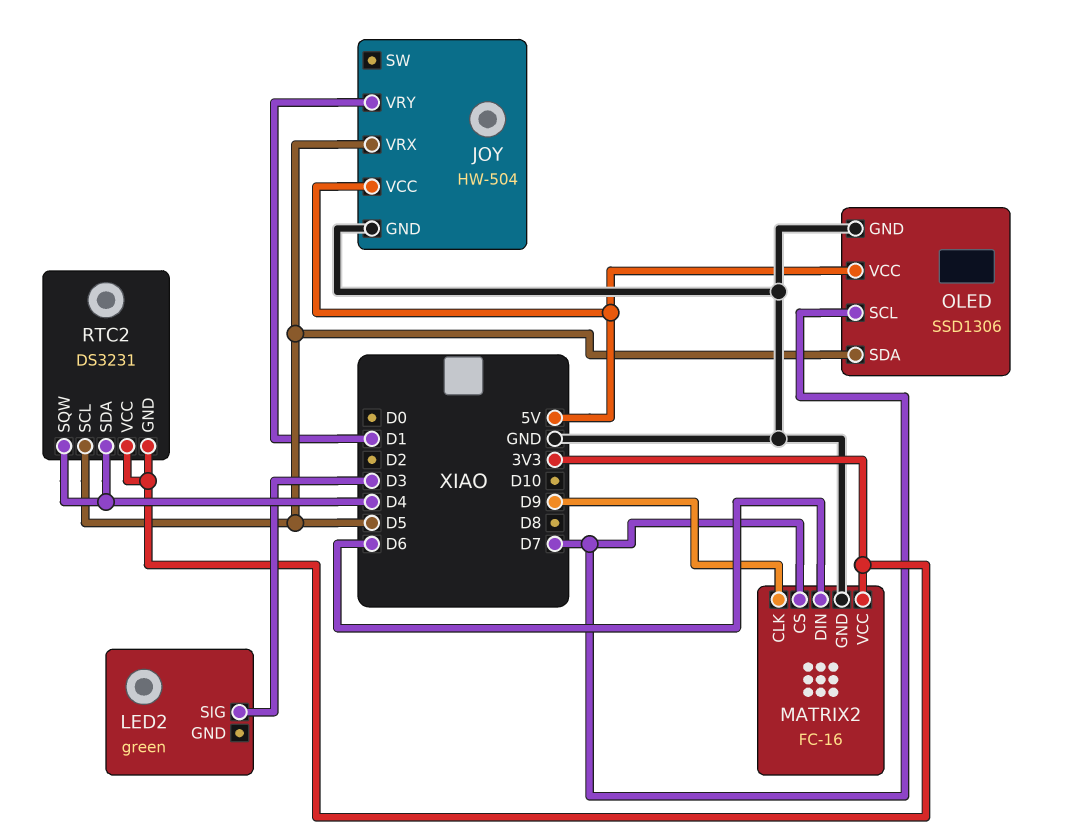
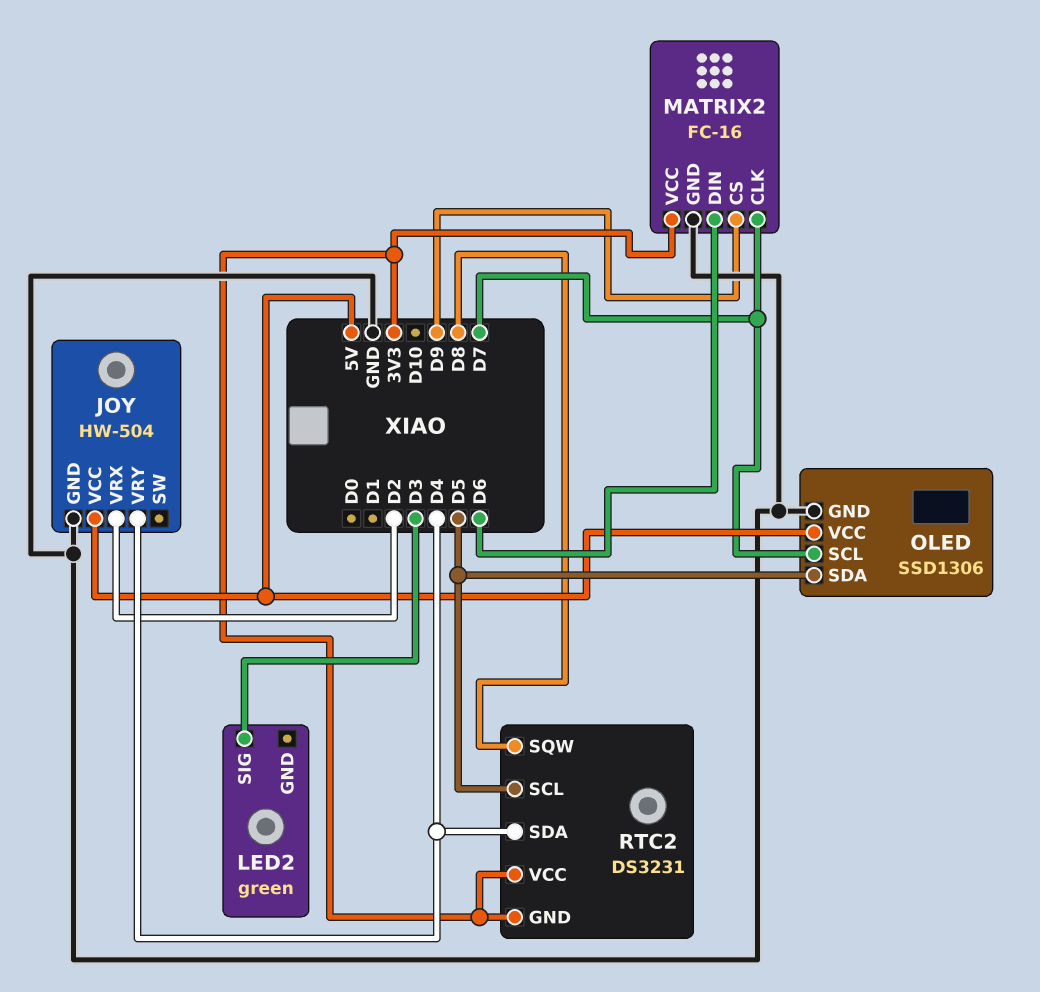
JOY pin VRX: D5 -> D2
JOY pin VRY: D1 -> D4
MATRIX2 pin CLK: D9 -> D7
MATRIX2 pin CS: D7 -> D9
RTC2 pin SQW: D4 -> D8

